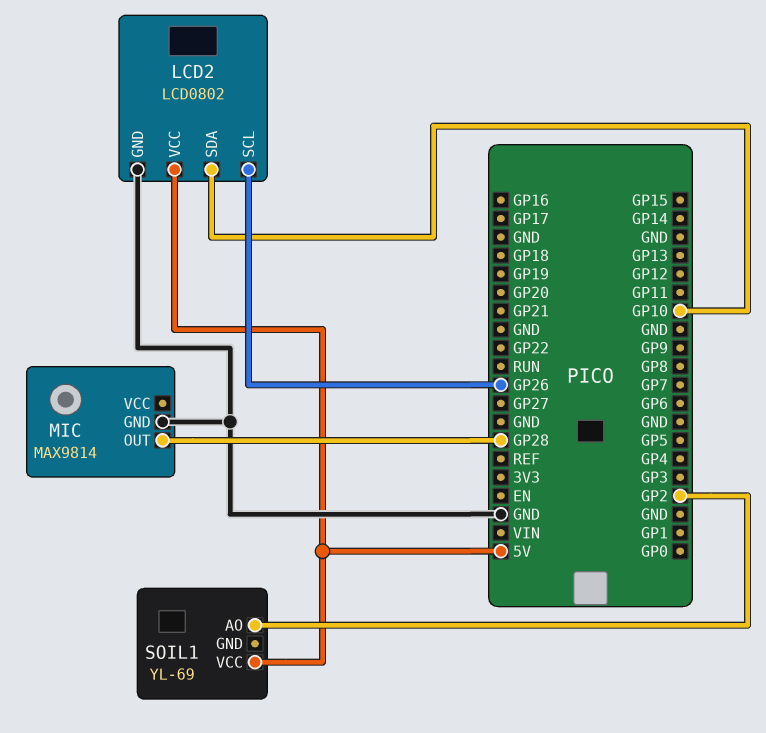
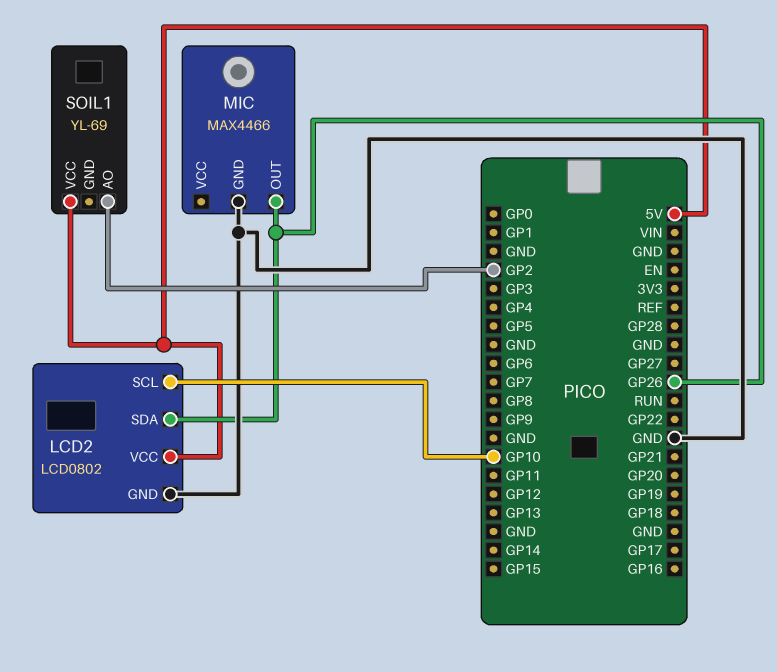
LCD2 pin SCL: GP26 -> GP10
LCD2 pin SDA: GP10 -> GP26
MIC: MAX9814 -> MAX4466
MIC pin OUT: GP28 -> GP26

